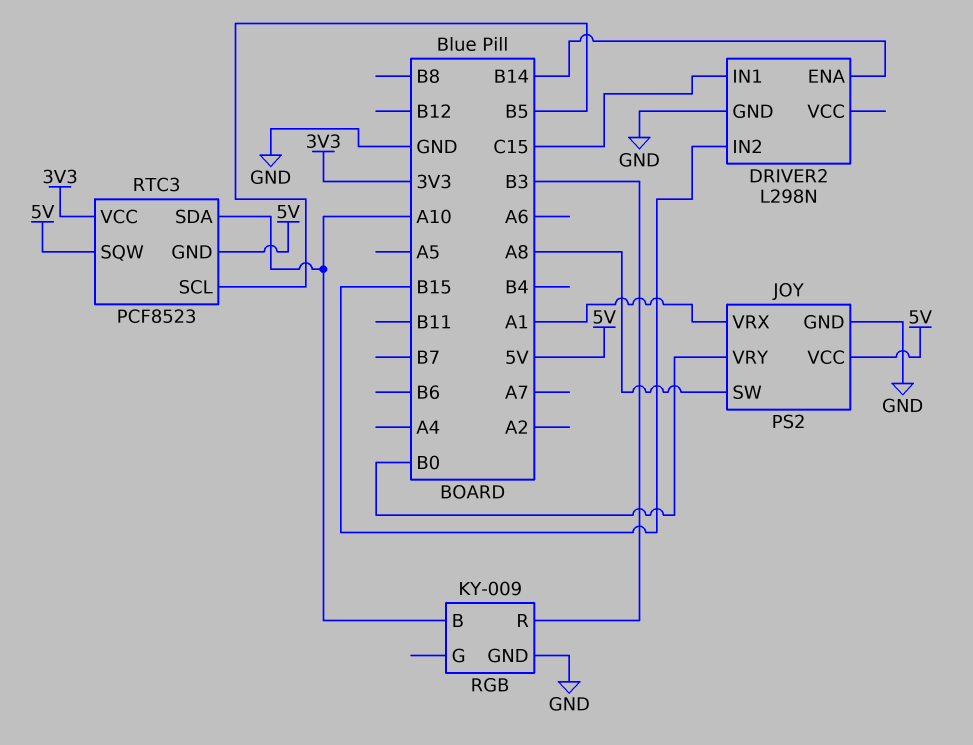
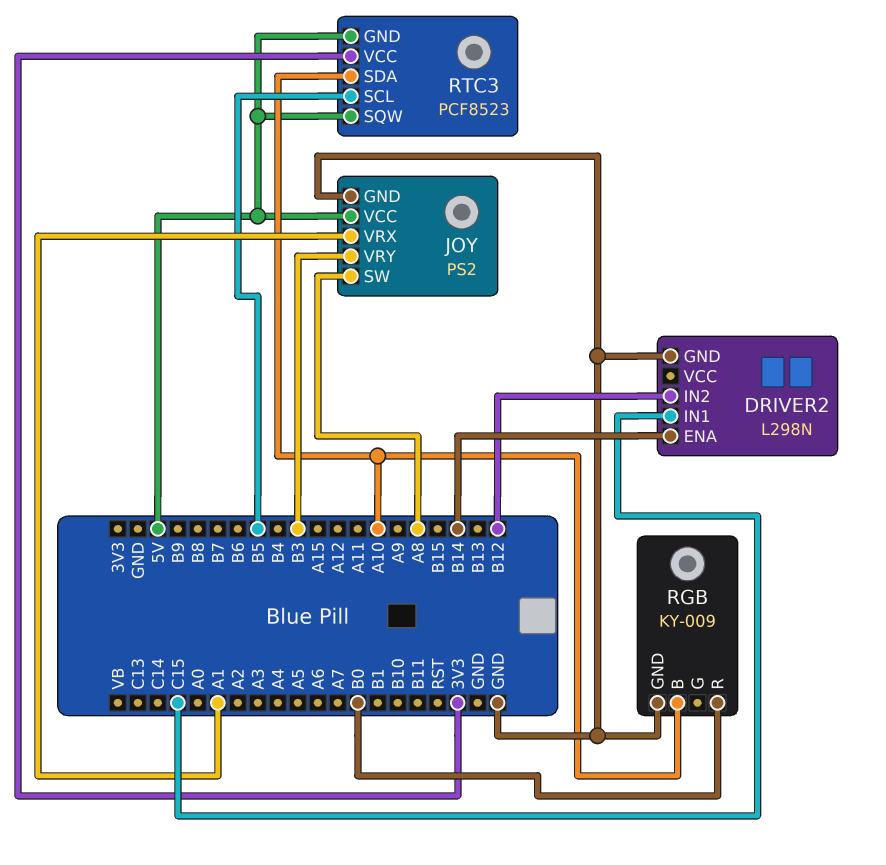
DRIVER2 pin IN2: B15 -> B12
JOY pin VRY: B0 -> B3
RGB pin R: B3 -> B0

